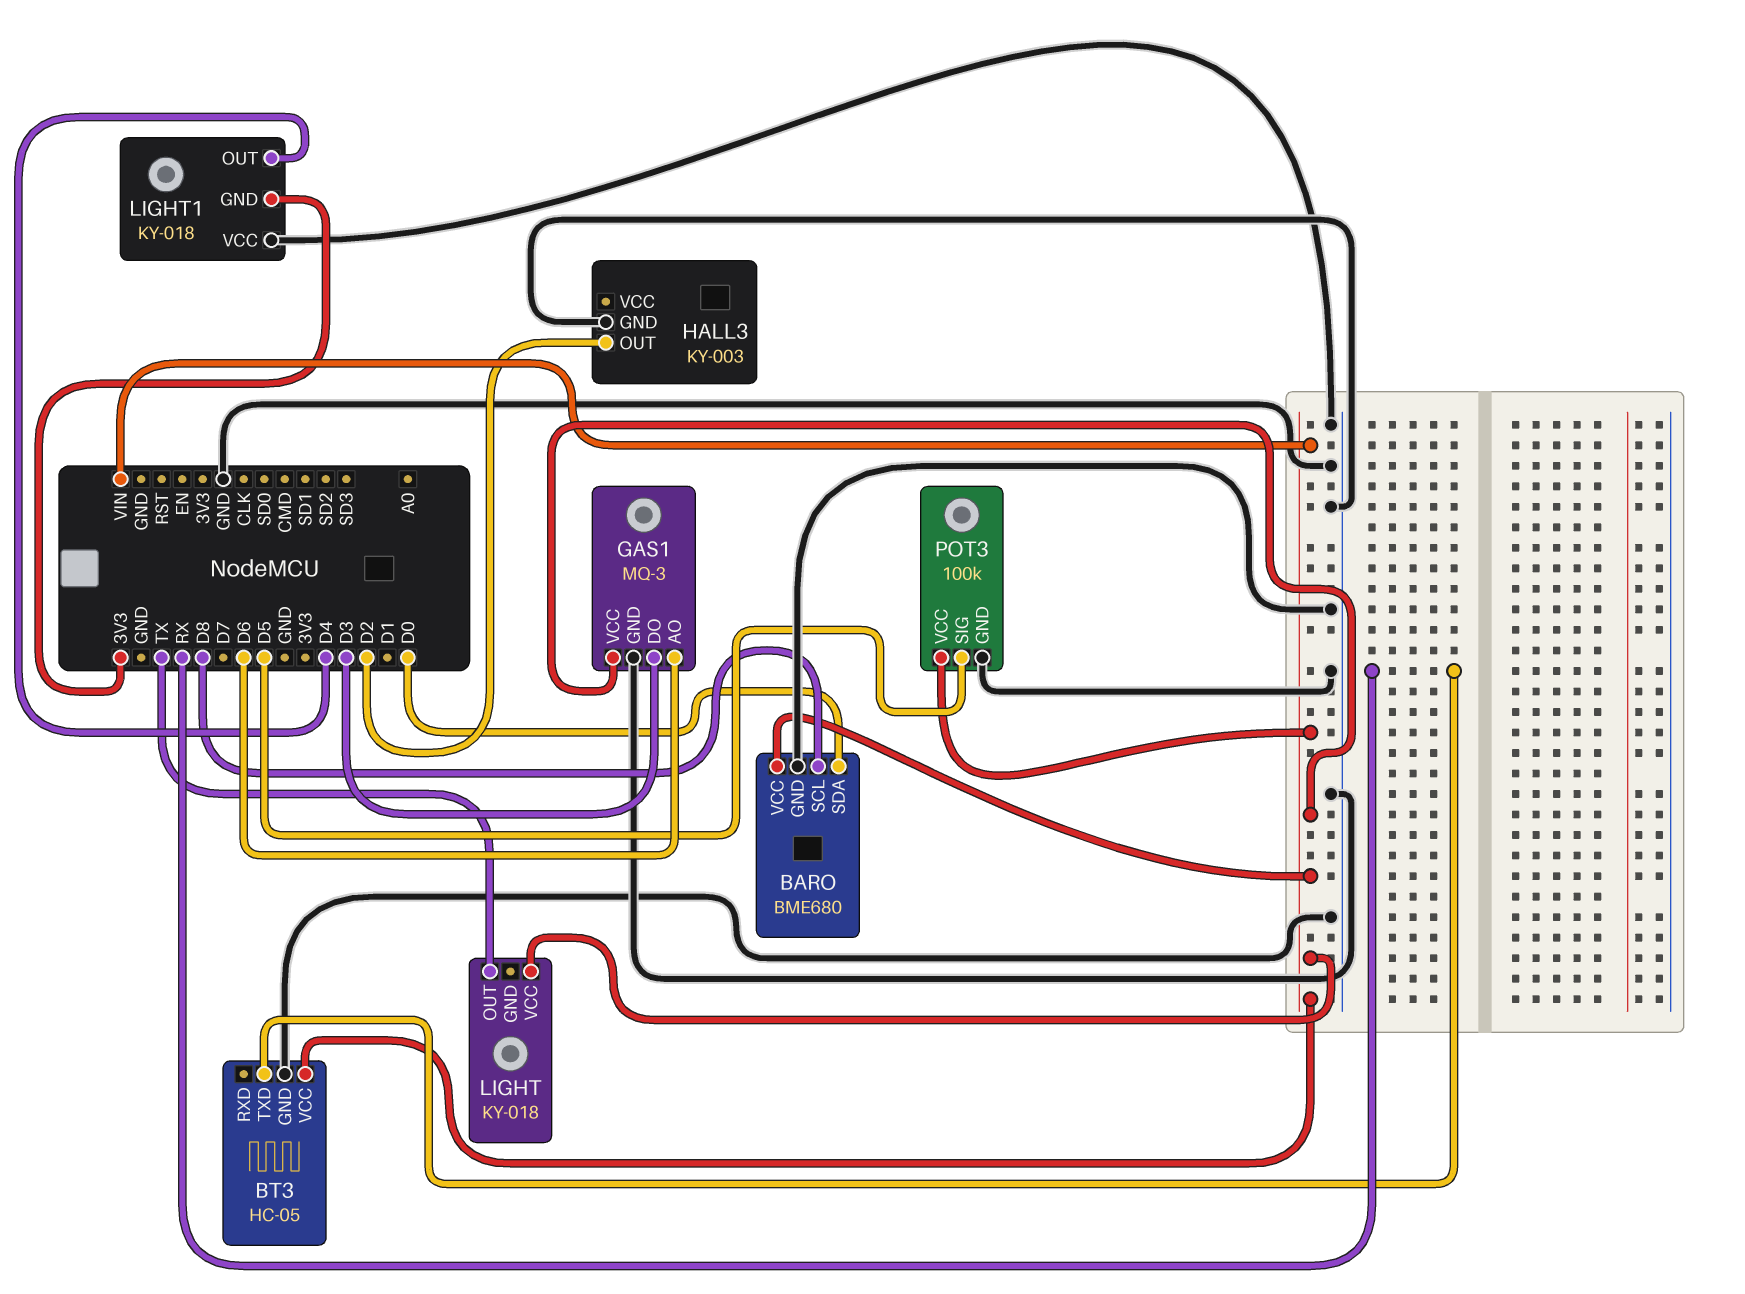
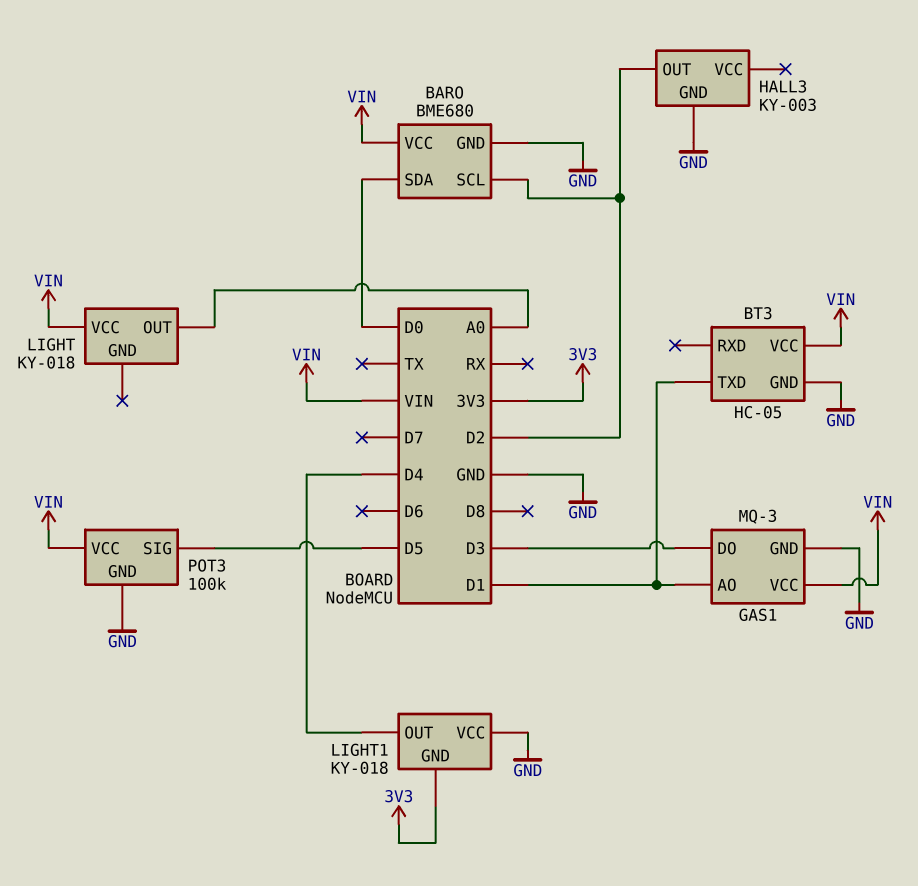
BARO pin SCL: D8 -> D2
BT3 pin TXD: RX -> D1
GAS1 pin AO: D6 -> D1
LIGHT pin OUT: TX -> A0

